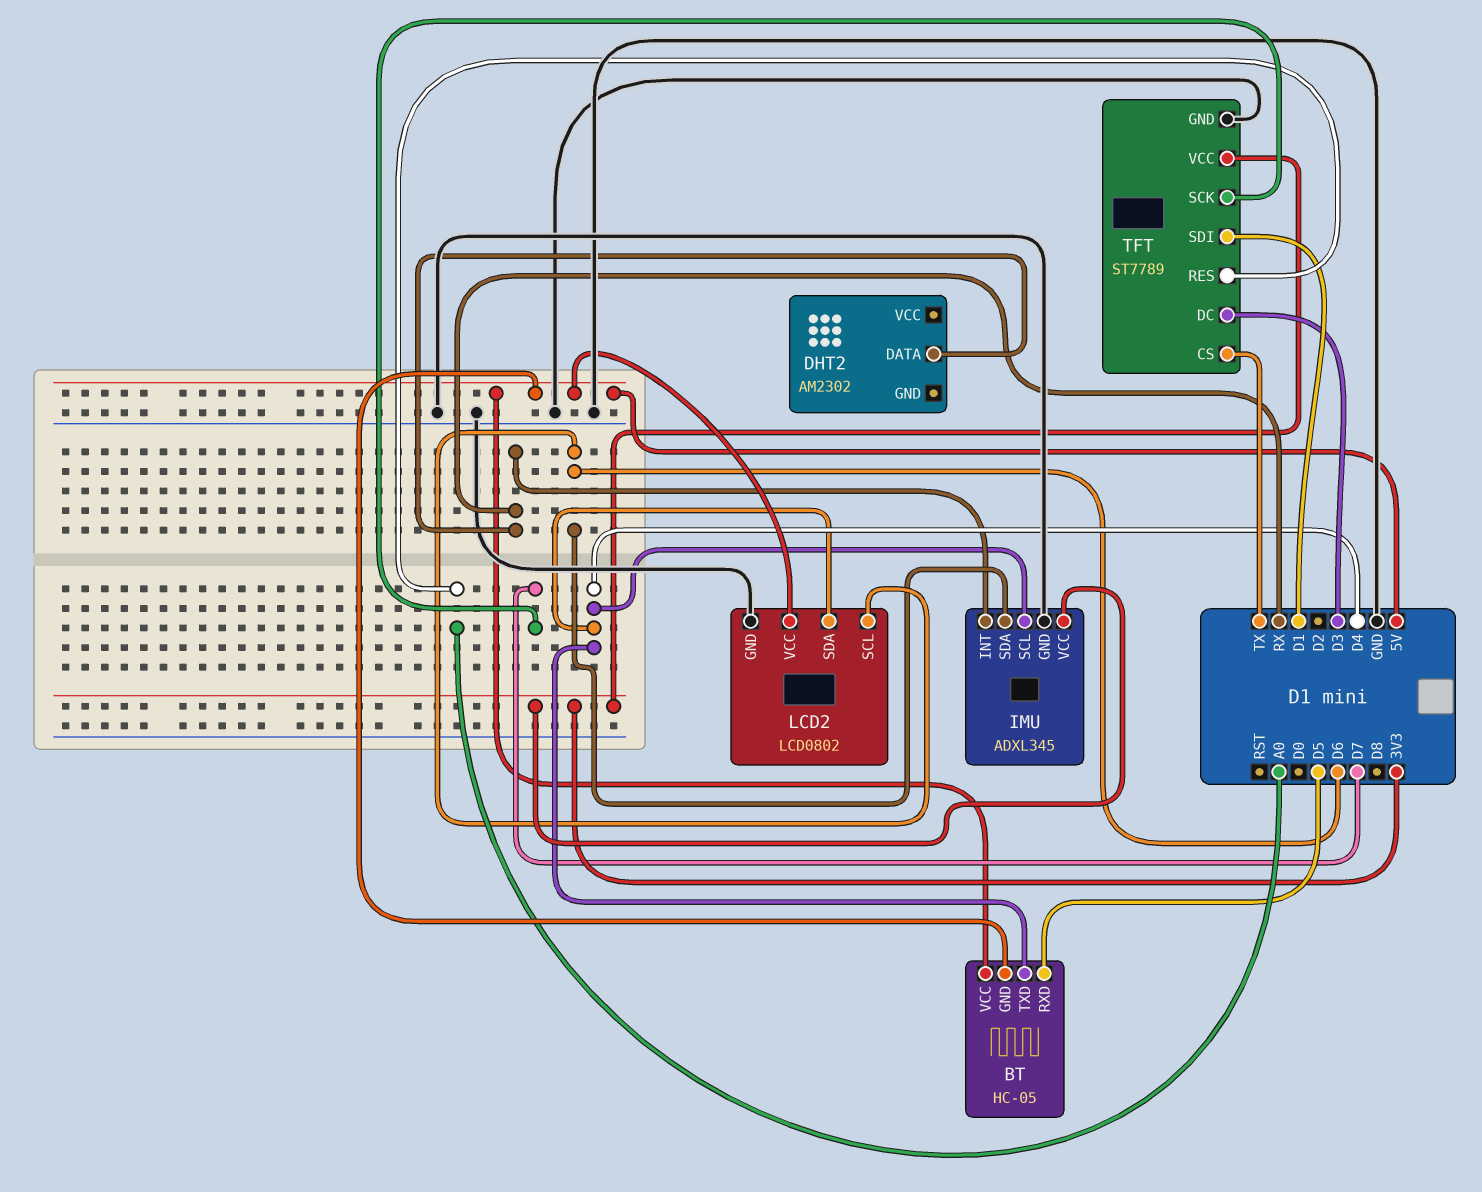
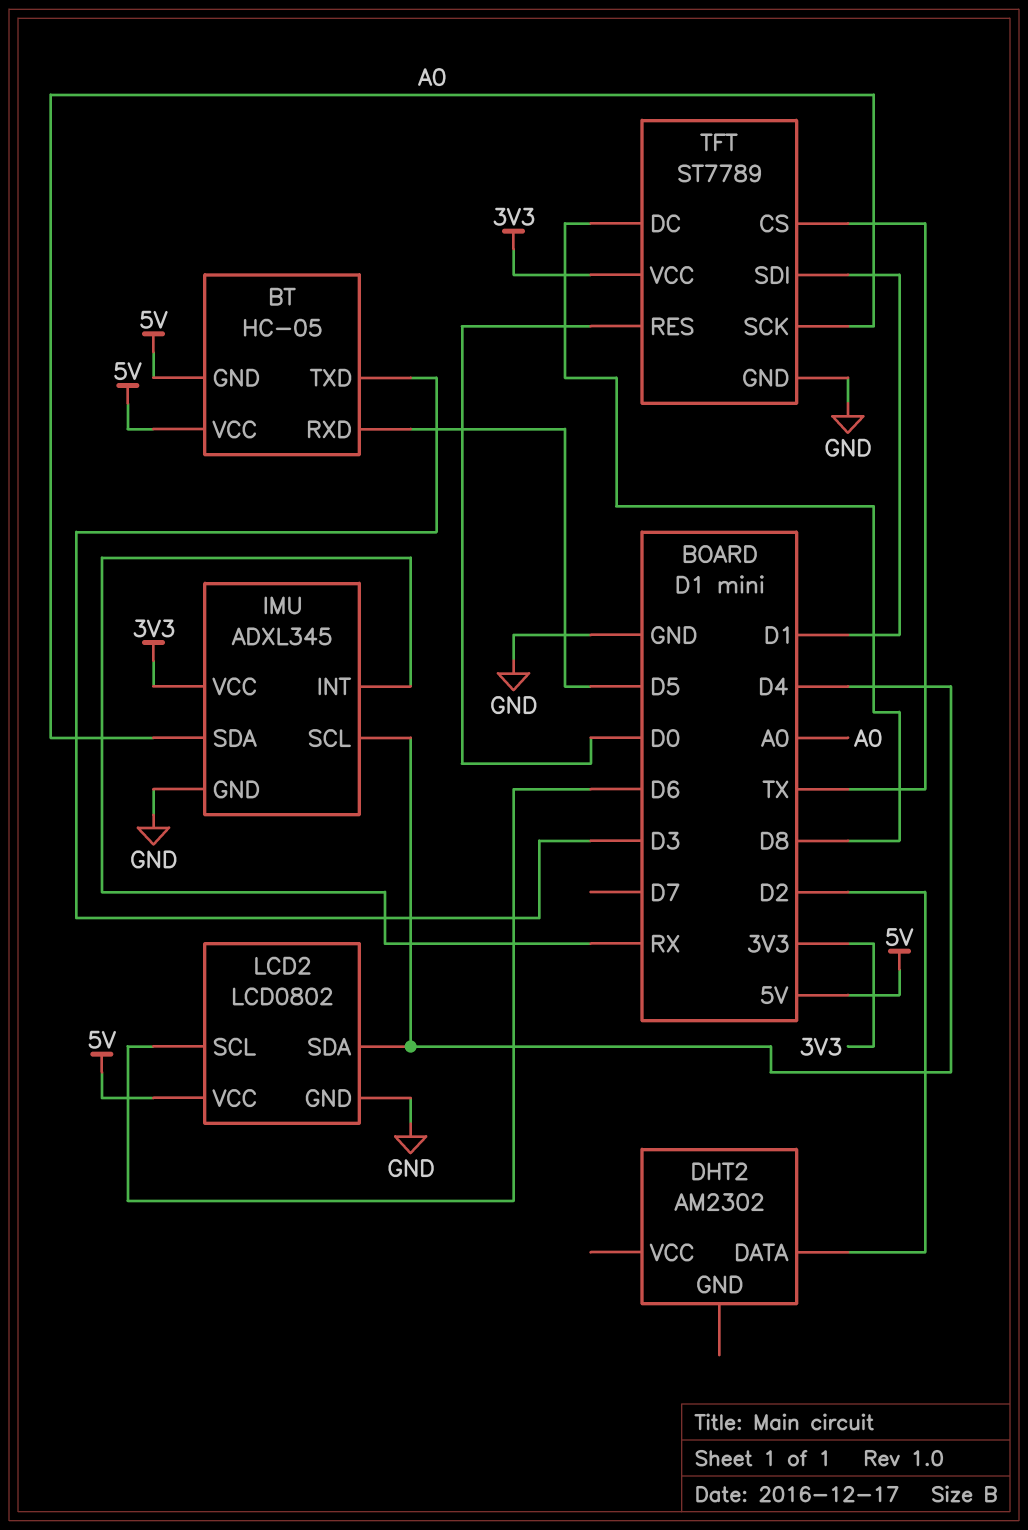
BT pin TXD: D4 -> D3
DHT2 pin DATA: RX -> D2
IMU pin SDA: D6 -> A0
TFT pin DC: D3 -> D8
TFT pin RES: A0 -> D0
TFT pin SCK: D7 -> A0

